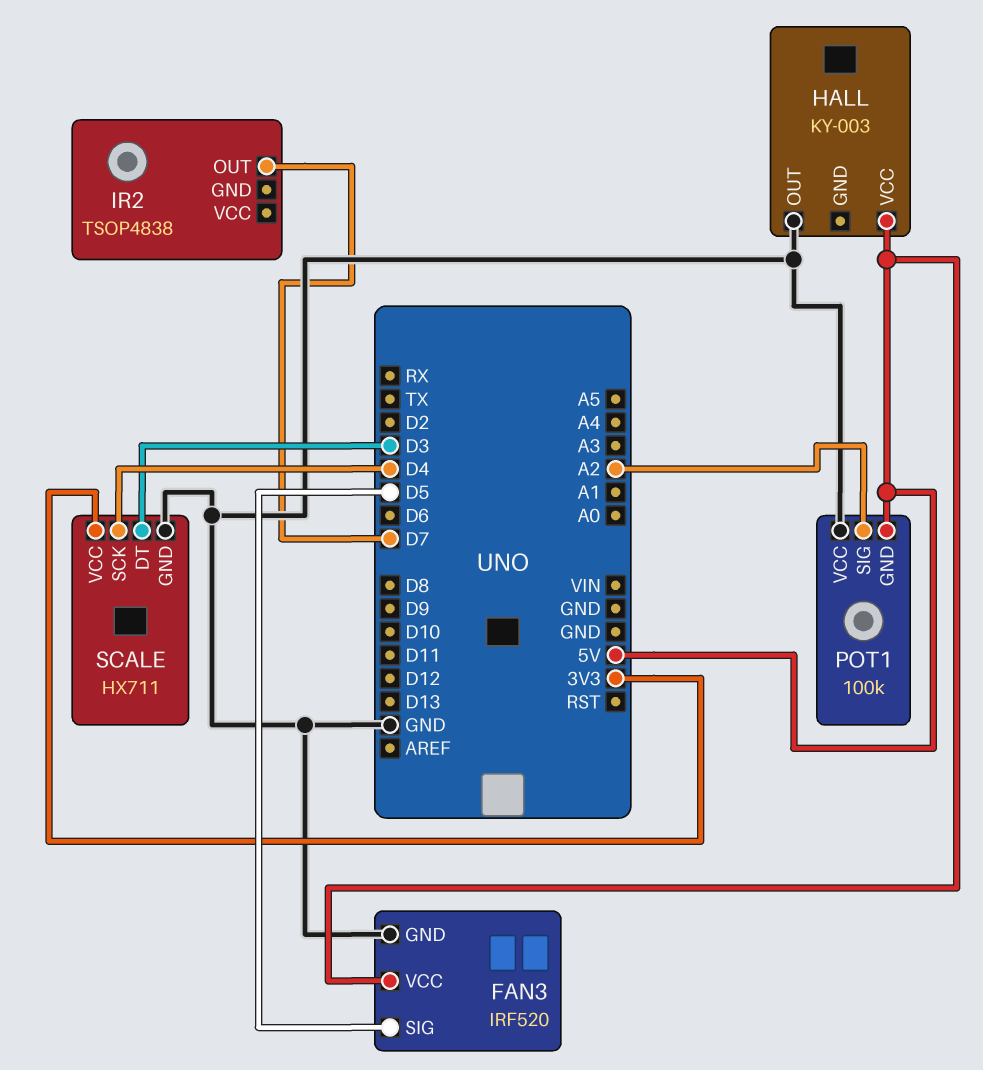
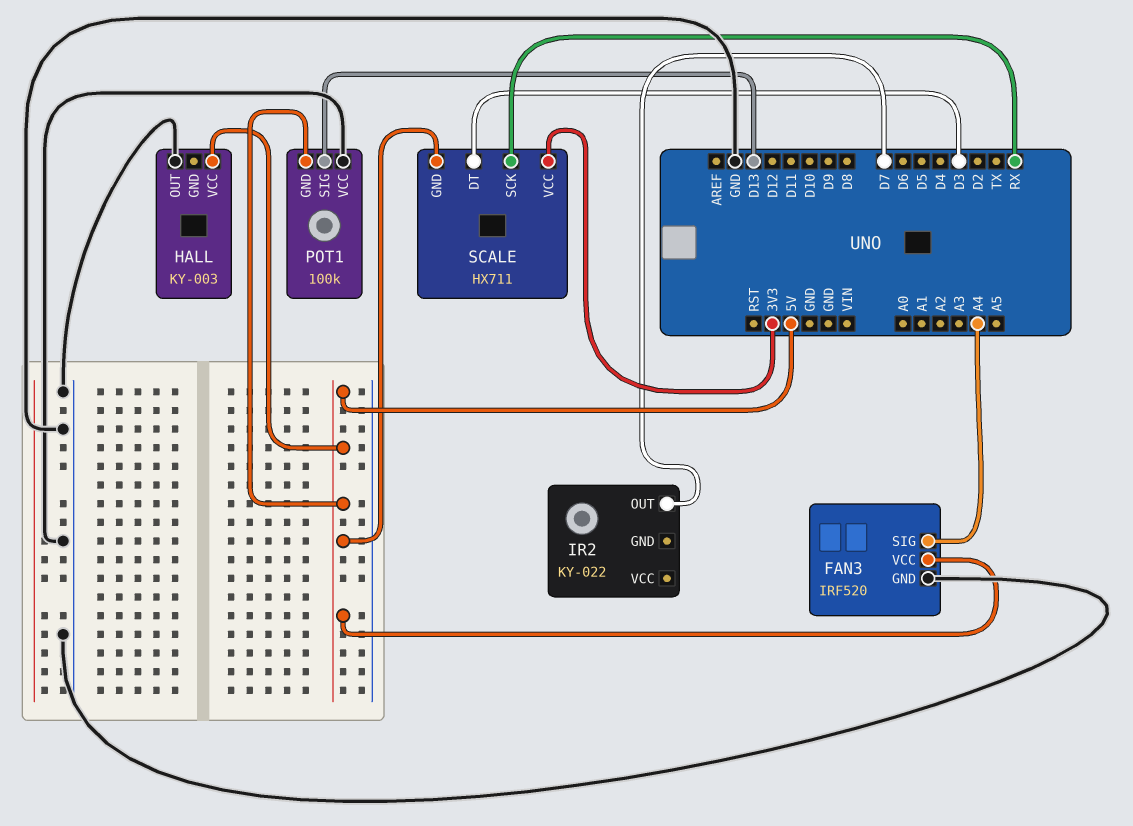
FAN3 pin SIG: D5 -> A4
IR2: TSOP4838 -> KY-022
POT1 pin SIG: A2 -> D13
SCALE pin GND: GND -> 5V
SCALE pin SCK: D4 -> RX

